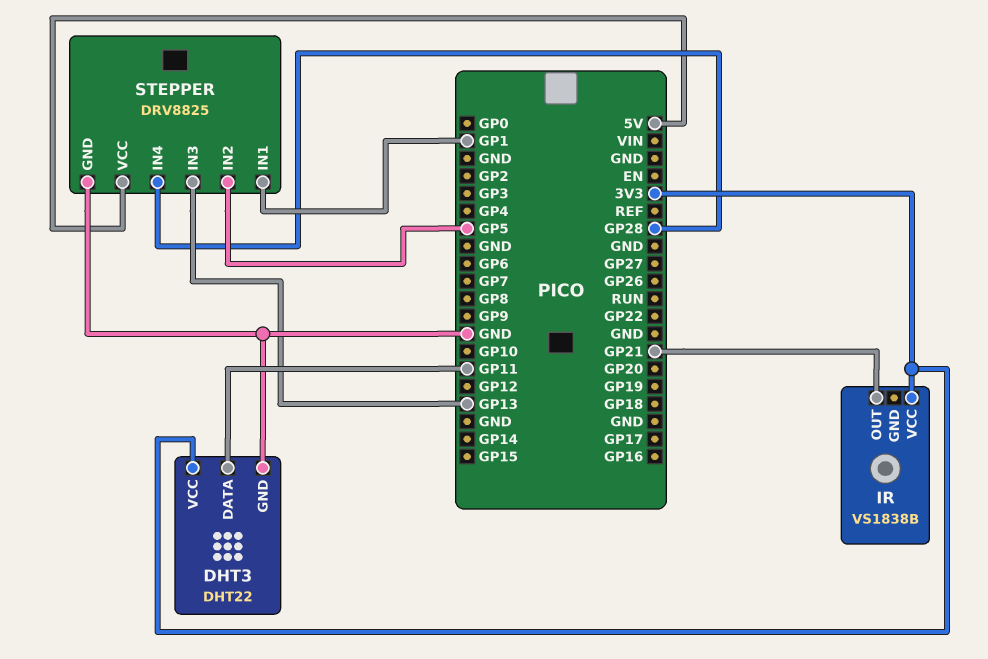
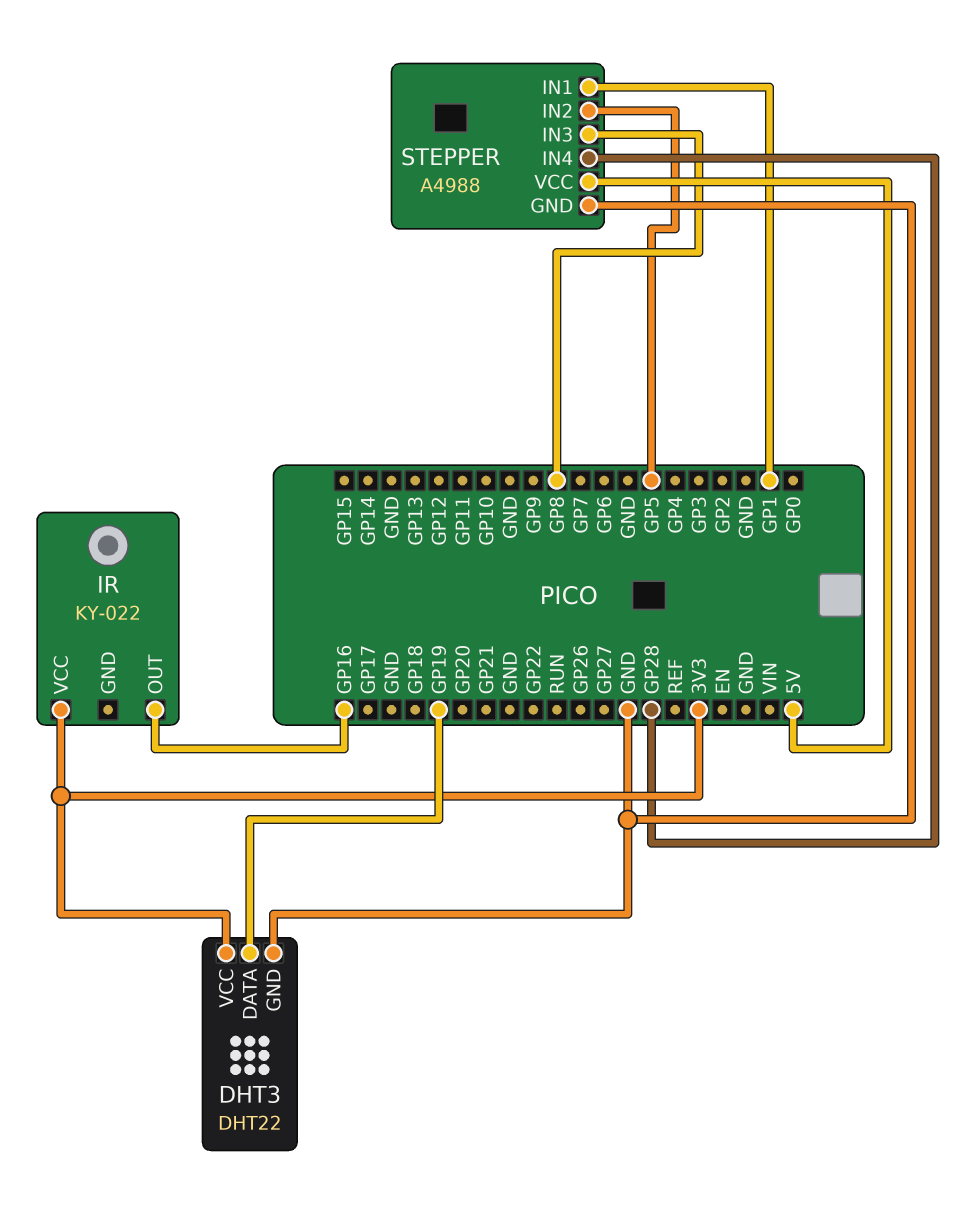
DHT3 pin DATA: GP11 -> GP19
IR: VS1838B -> KY-022
IR pin OUT: GP21 -> GP16
STEPPER: DRV8825 -> A4988
STEPPER pin IN3: GP13 -> GP8

